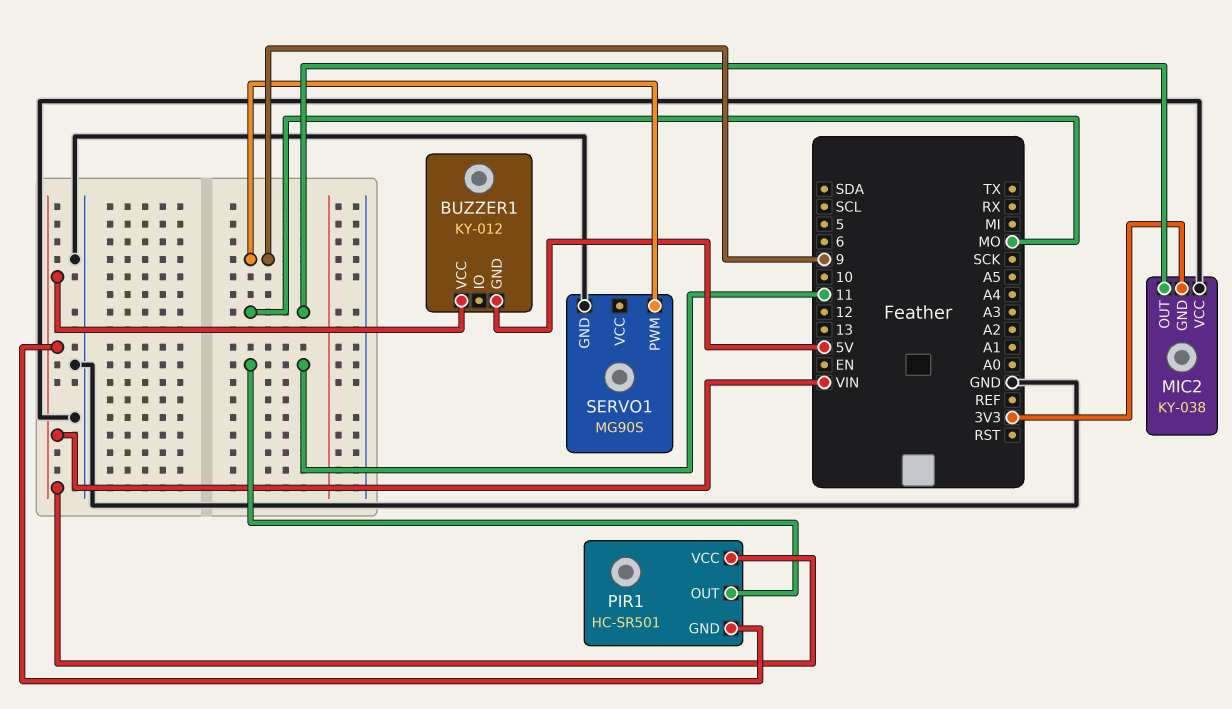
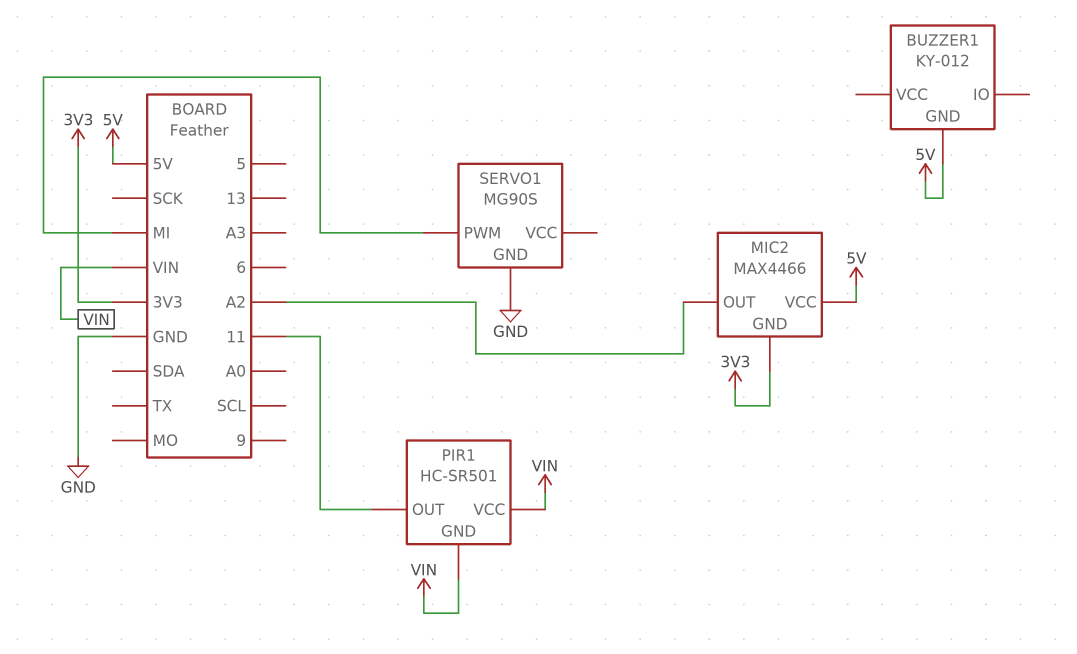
BUZZER1 pin VCC: VIN -> none
MIC2: KY-038 -> MAX4466
MIC2 pin OUT: MO -> A2
MIC2 pin VCC: GND -> 5V
SERVO1 pin PWM: 9 -> MI

